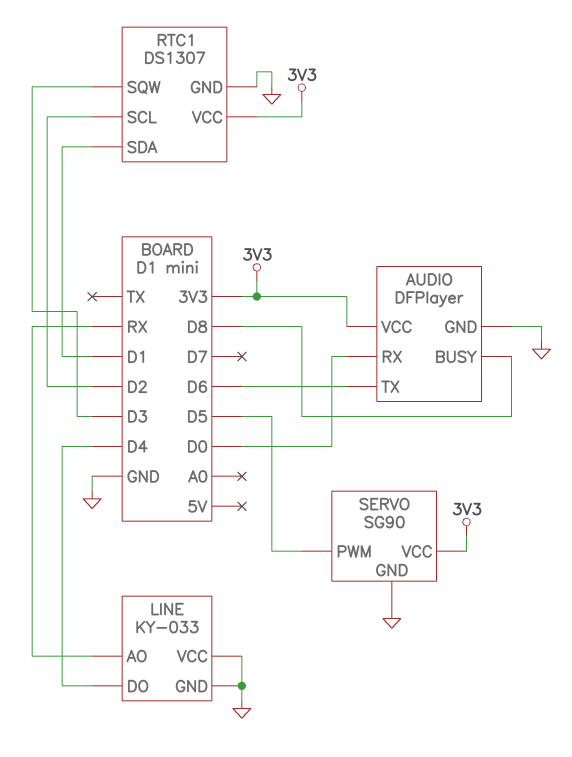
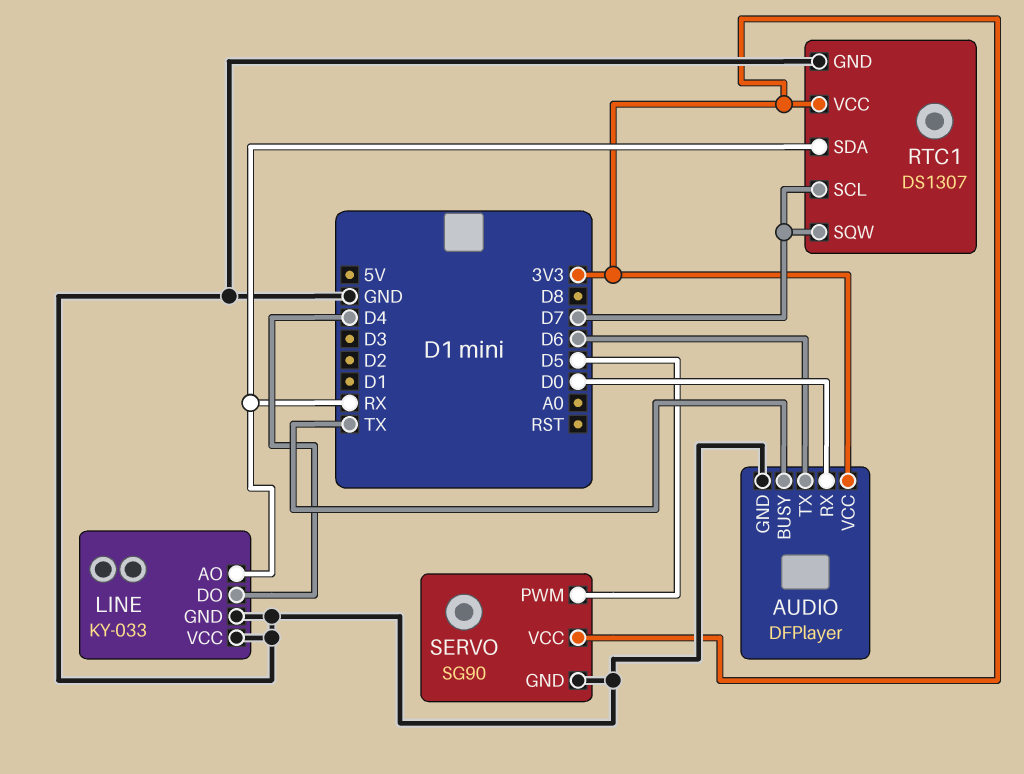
AUDIO pin BUSY: D8 -> TX
RTC1 pin SCL: D2 -> D7
RTC1 pin SDA: D1 -> RX
RTC1 pin SQW: D3 -> D7

